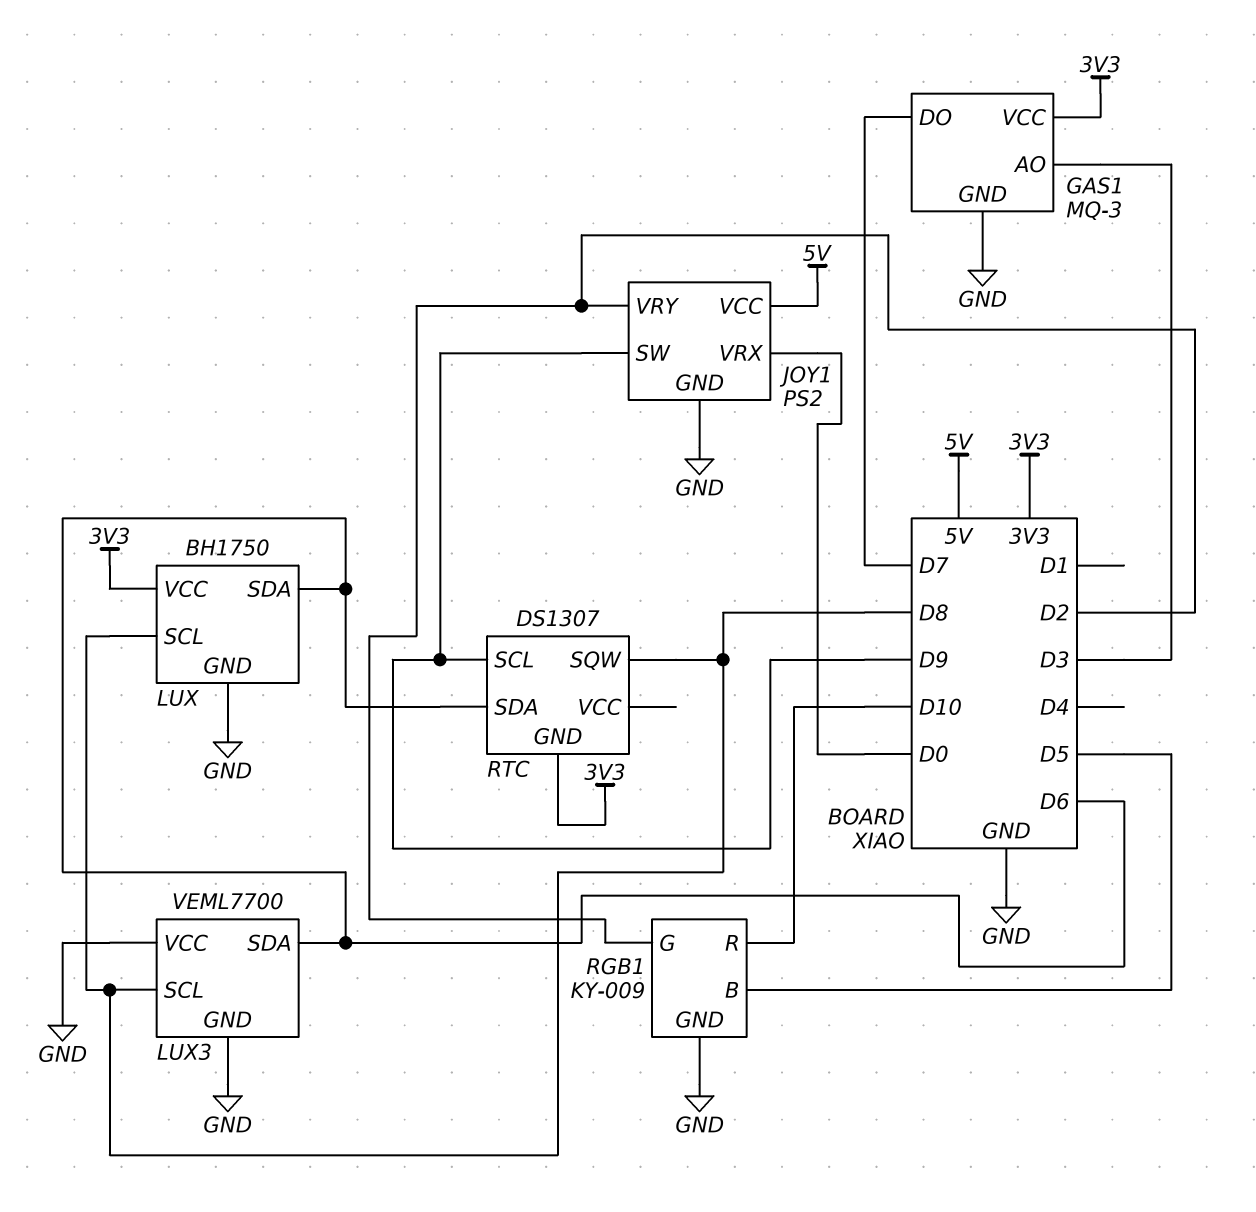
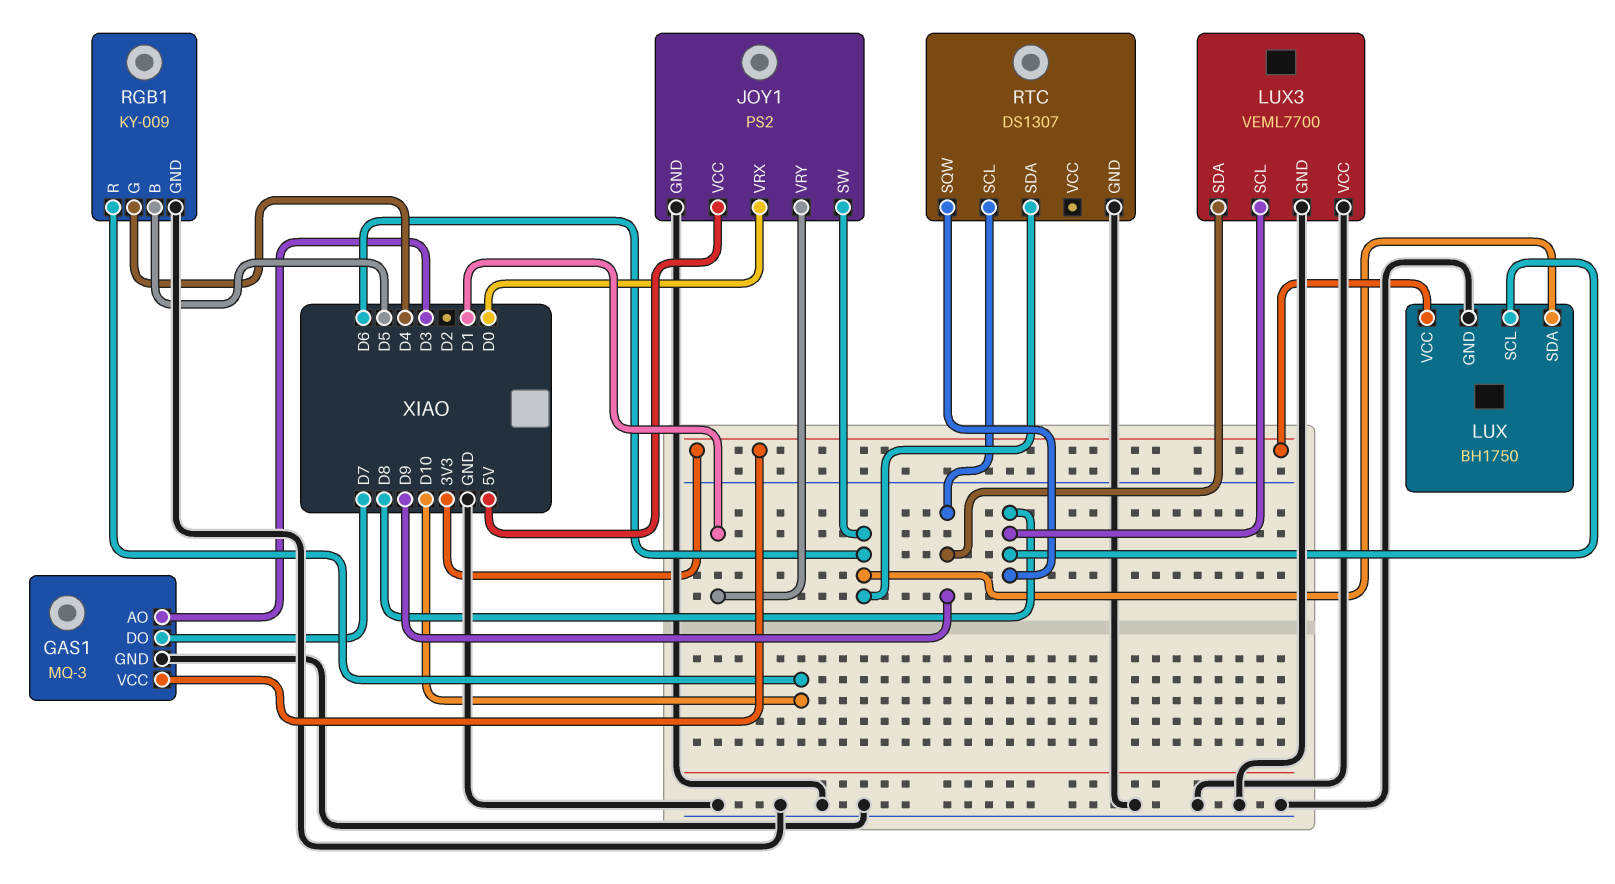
JOY1 pin SW: D9 -> D6
JOY1 pin VRY: D2 -> D1
LUX3 pin SDA: D6 -> D9
RGB1 pin G: D2 -> D4
RTC pin GND: 3V3 -> GND

